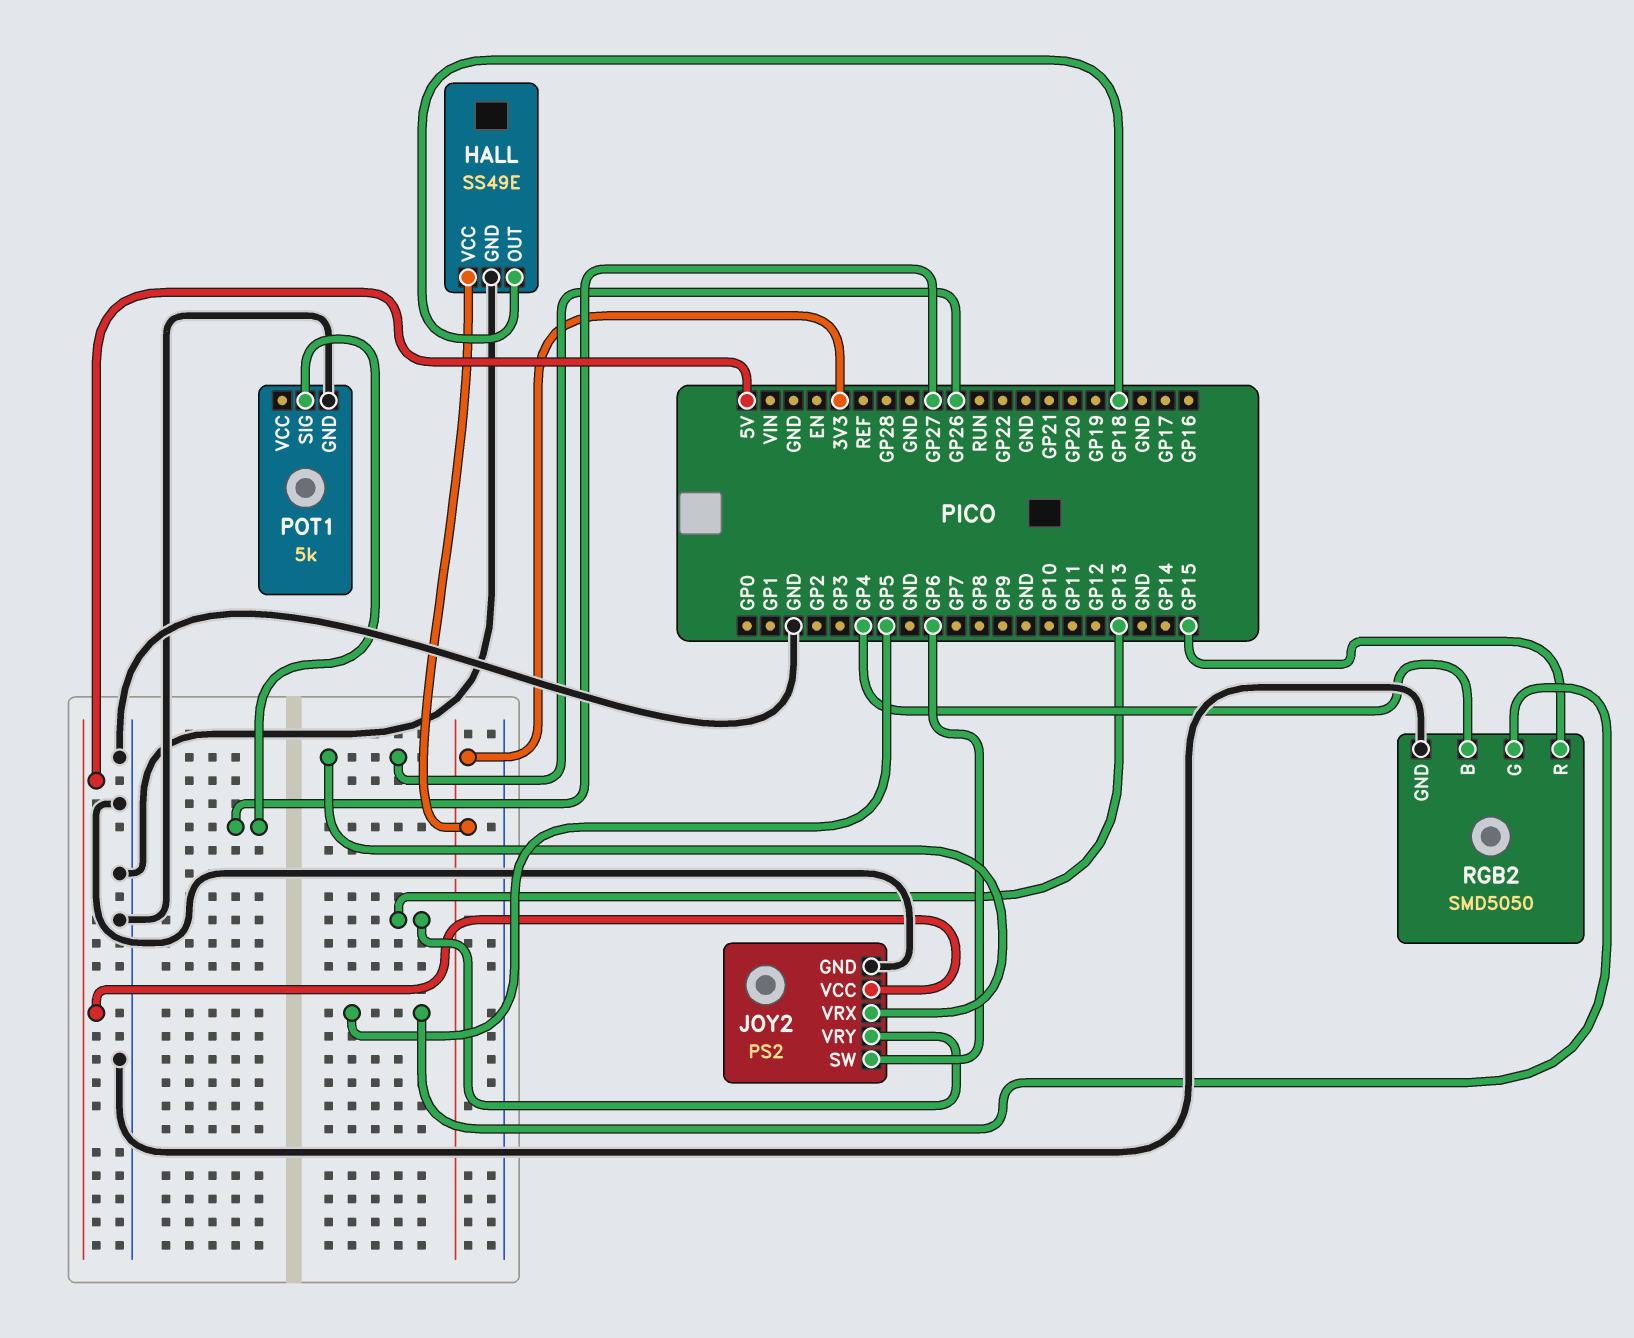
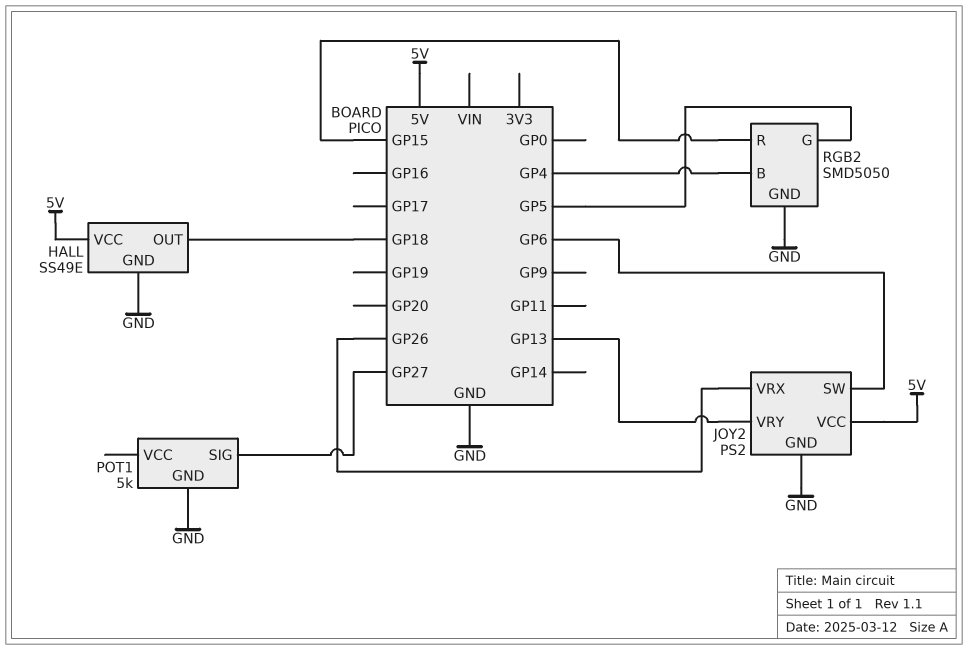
HALL pin VCC: 3V3 -> 5V

